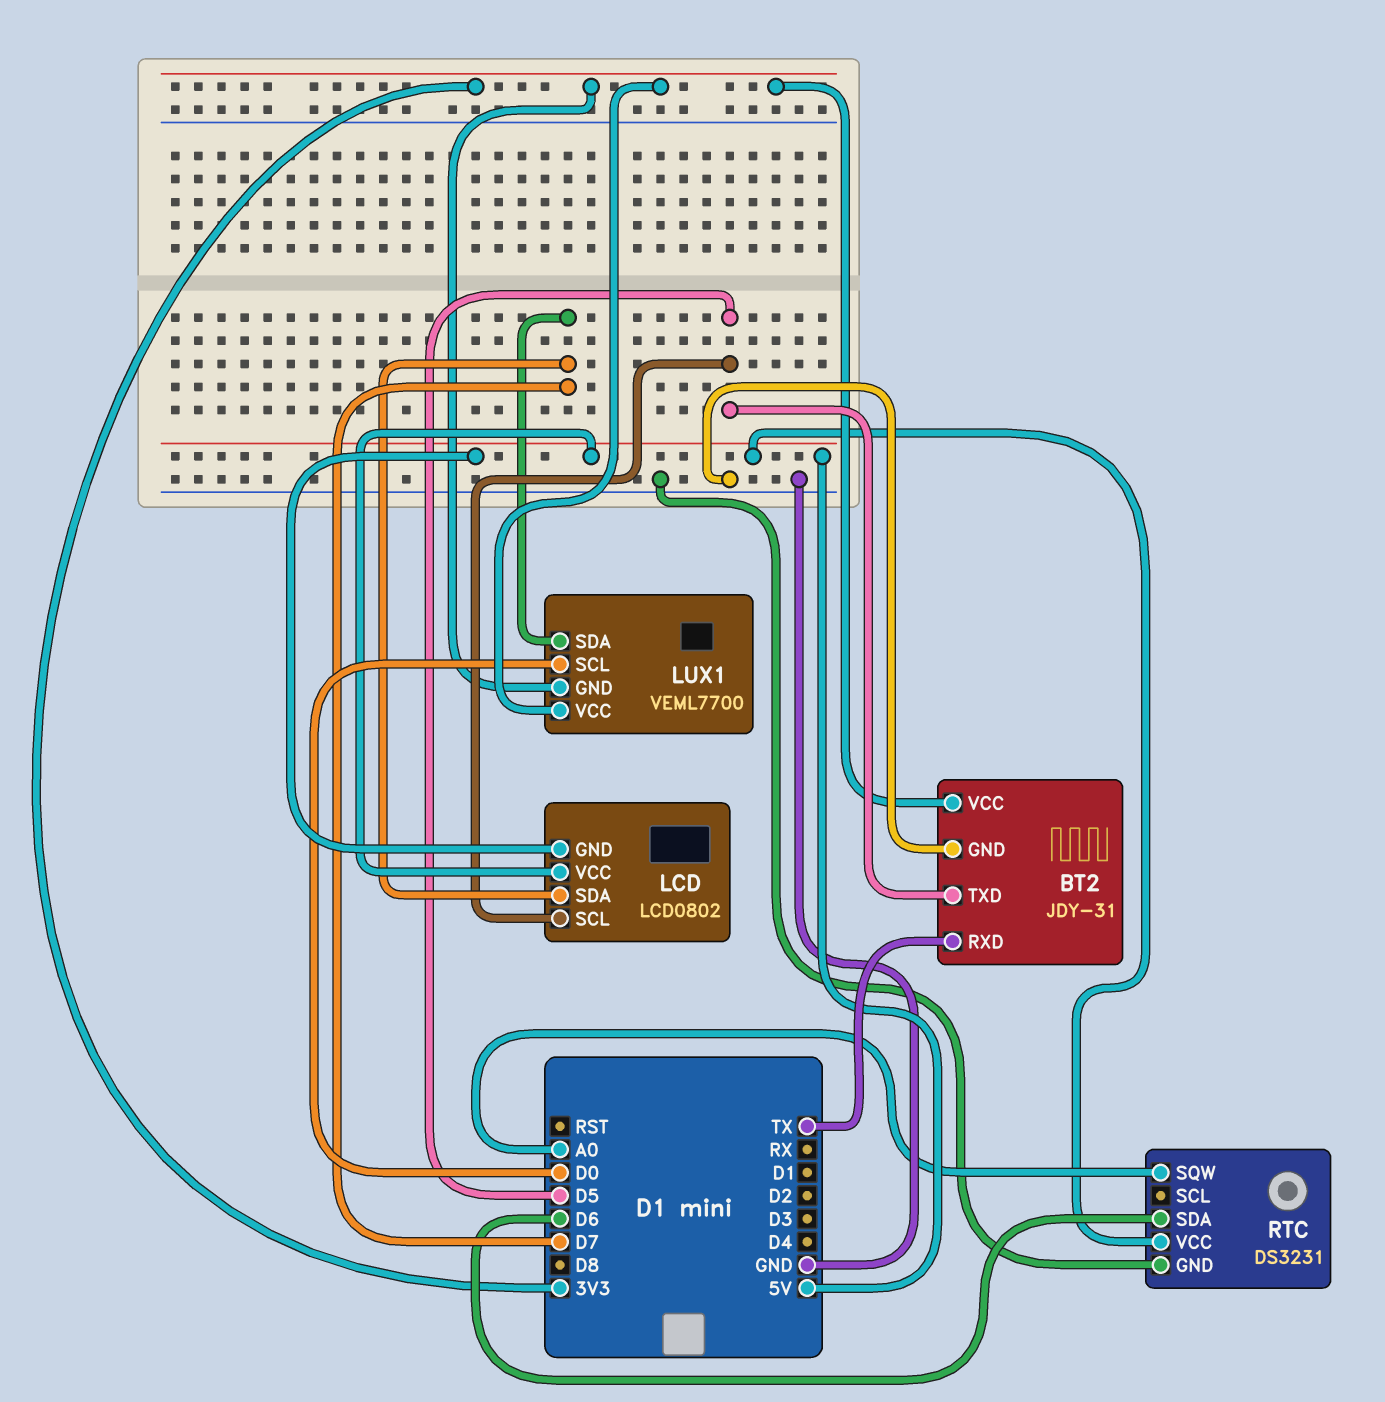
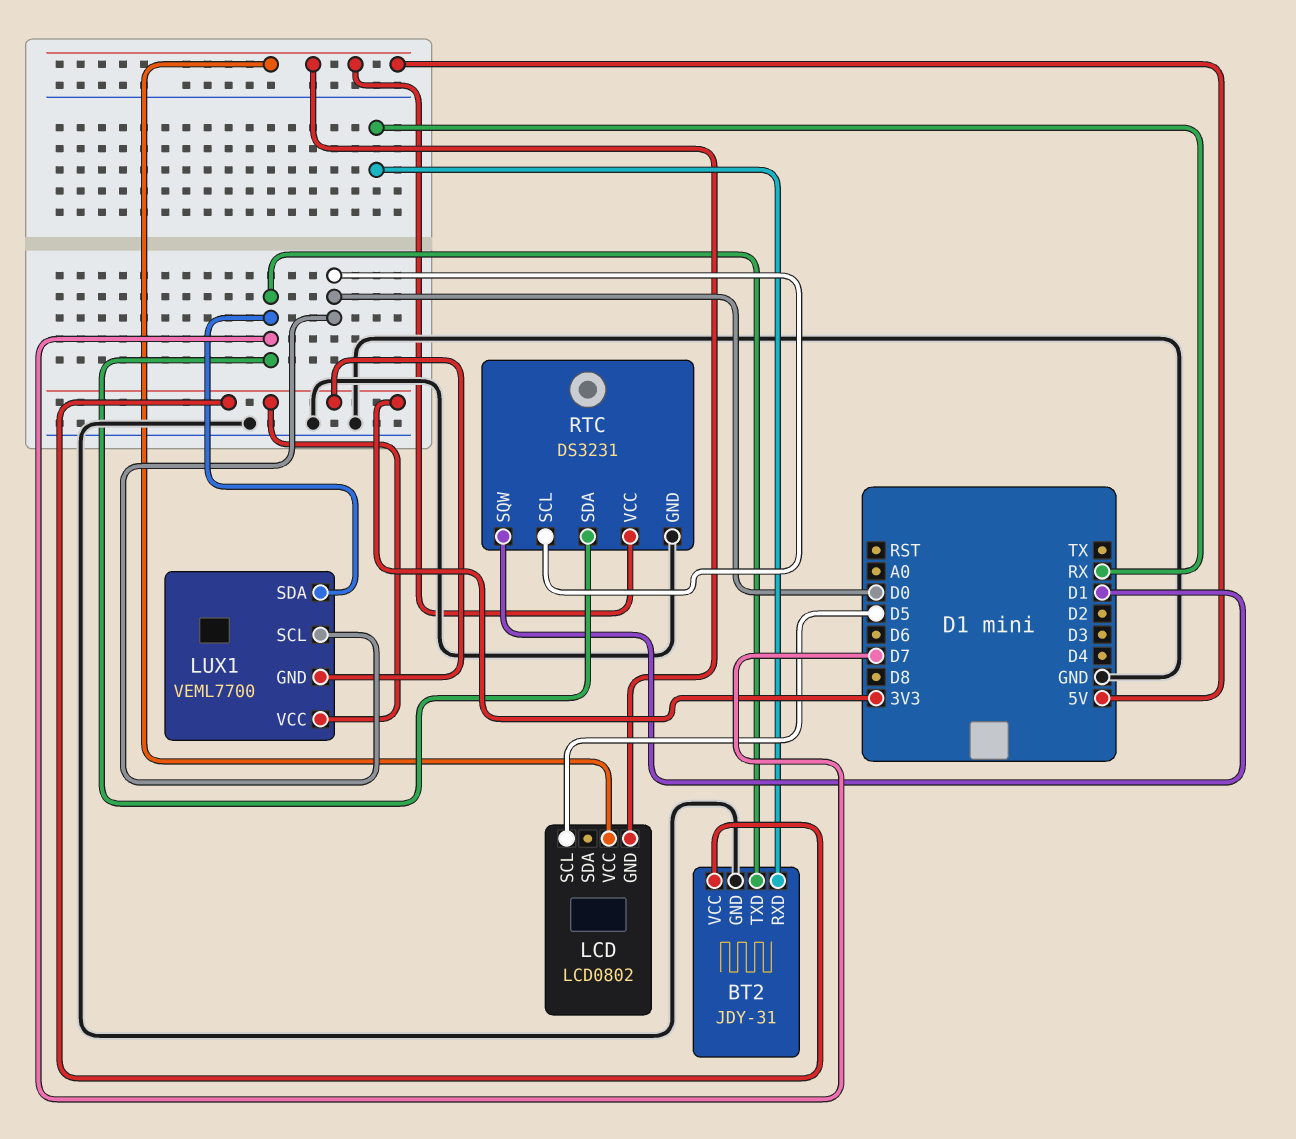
BT2 pin RXD: TX -> RX
BT2 pin TXD: D5 -> D7
LCD pin SDA: D7 -> none
RTC pin SCL: none -> D0
RTC pin SDA: D6 -> D7
RTC pin SQW: A0 -> D1

